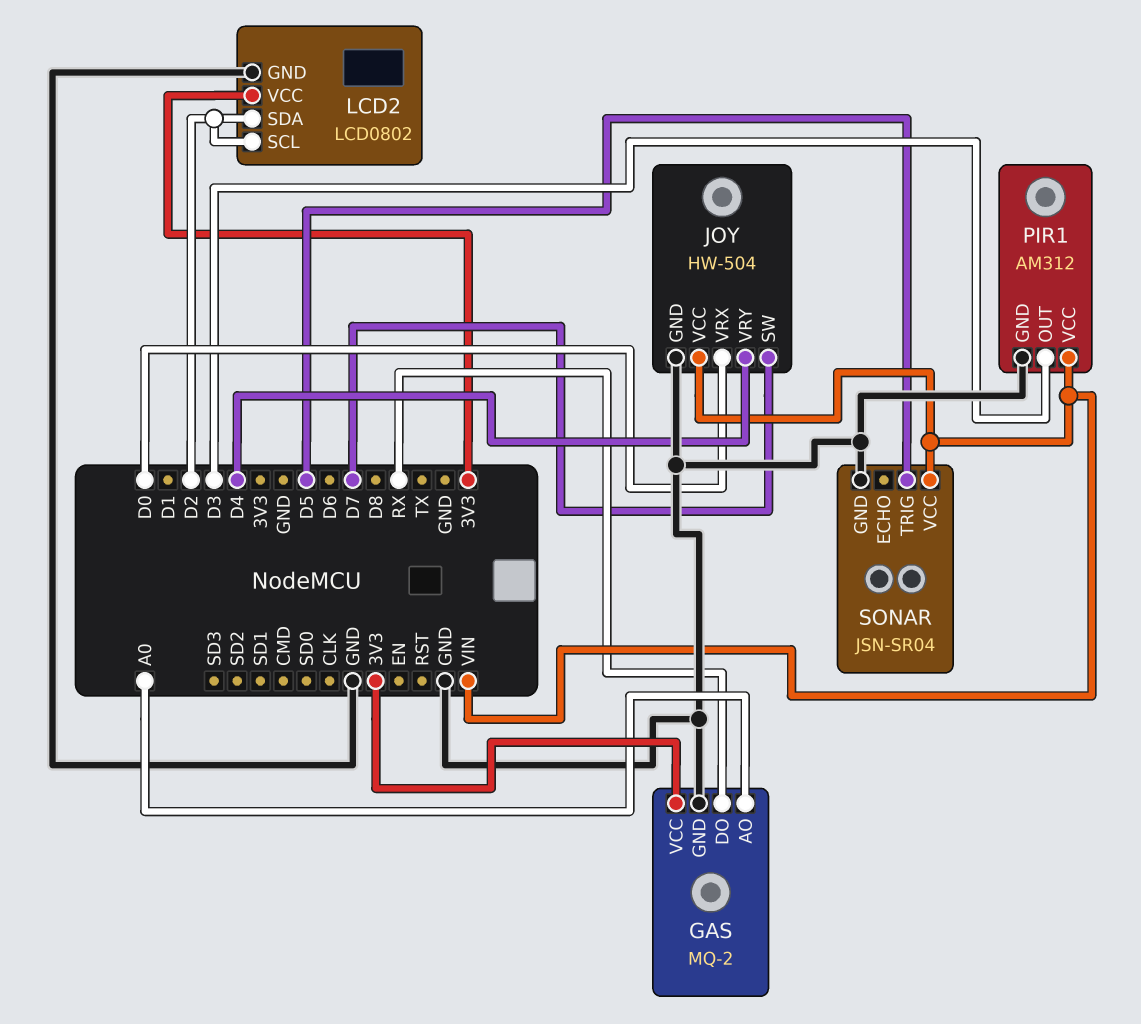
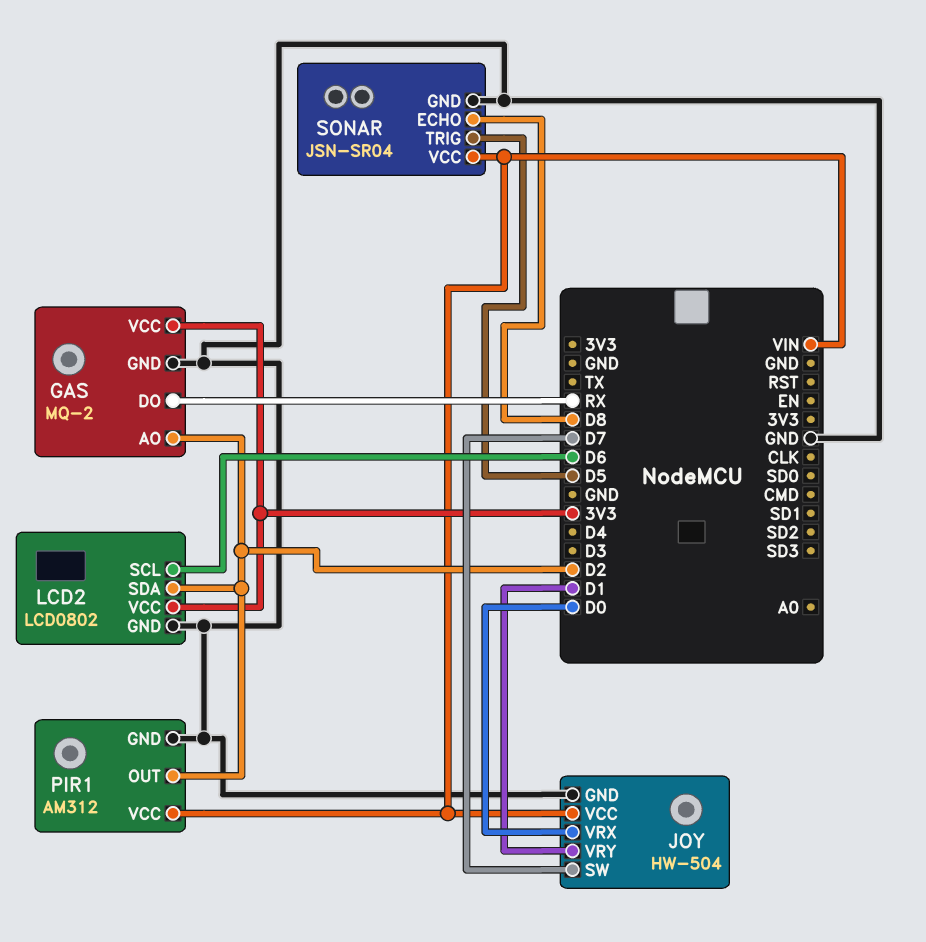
GAS pin AO: A0 -> D2
JOY pin VRY: D4 -> D1
LCD2 pin SCL: D2 -> D6
PIR1 pin OUT: D3 -> D2
SONAR pin ECHO: none -> D8

